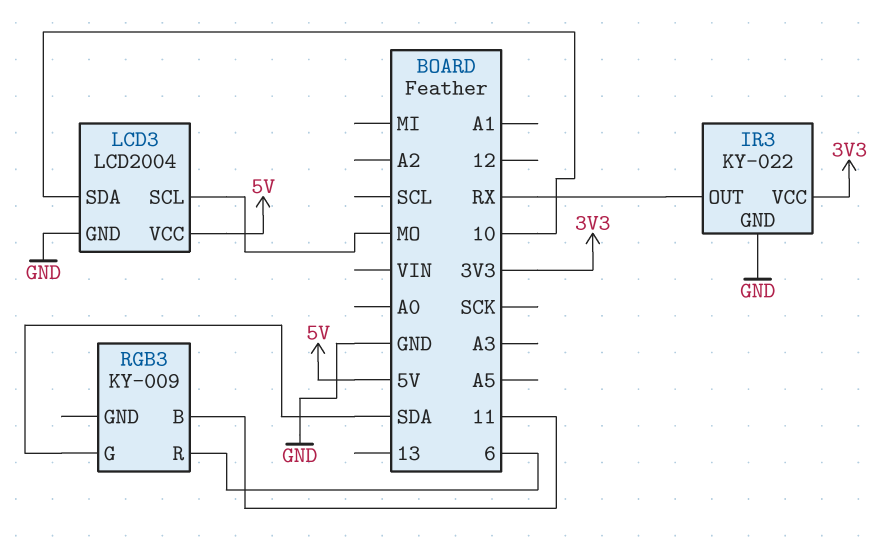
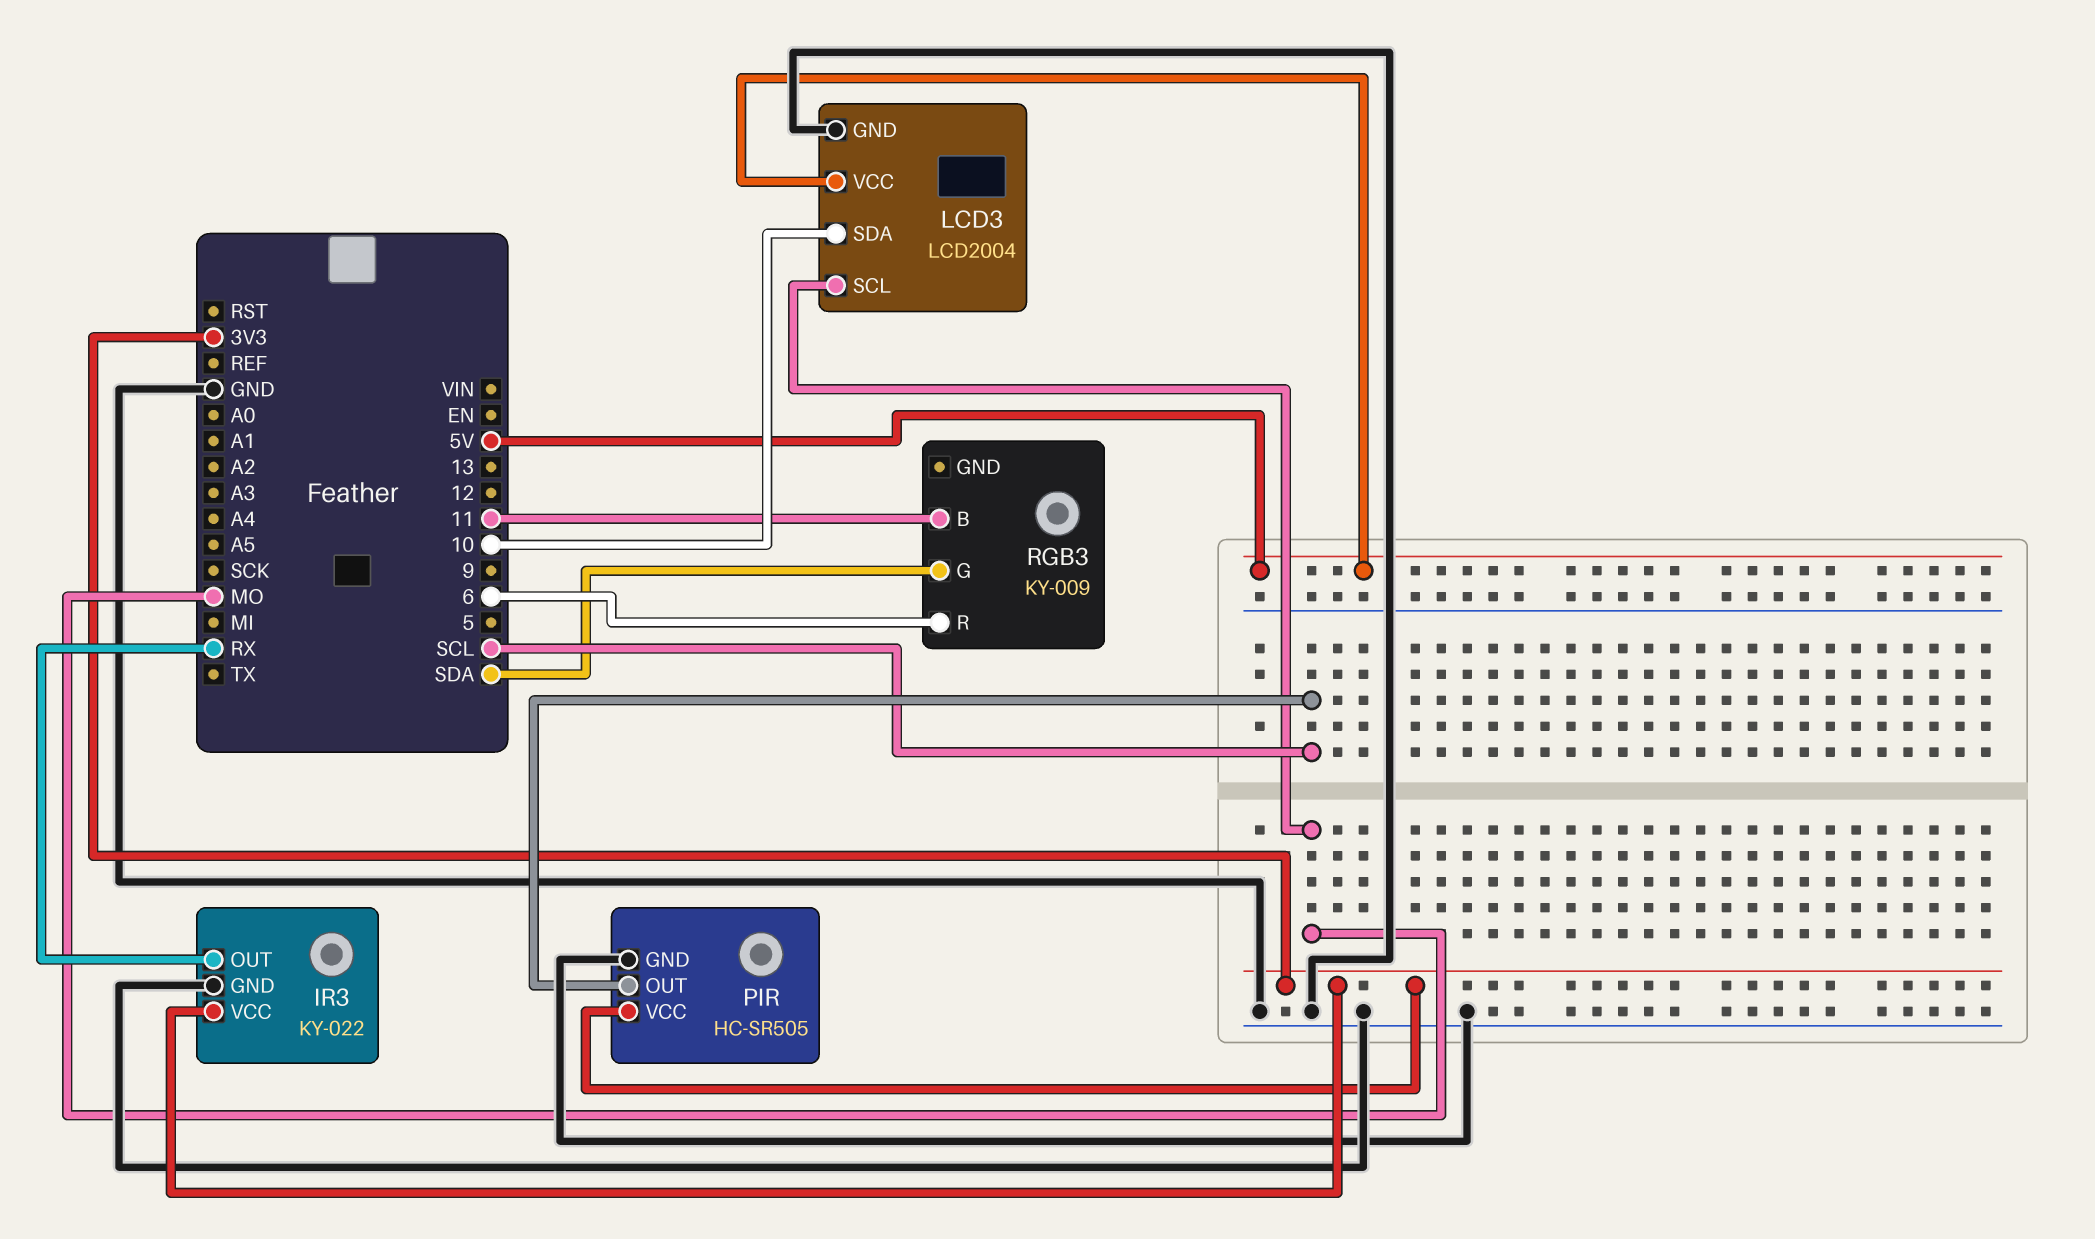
PIR: none -> HC-SR505
PIR pin GND: none -> GND
PIR pin OUT: none -> SCL
PIR pin VCC: none -> 3V3

